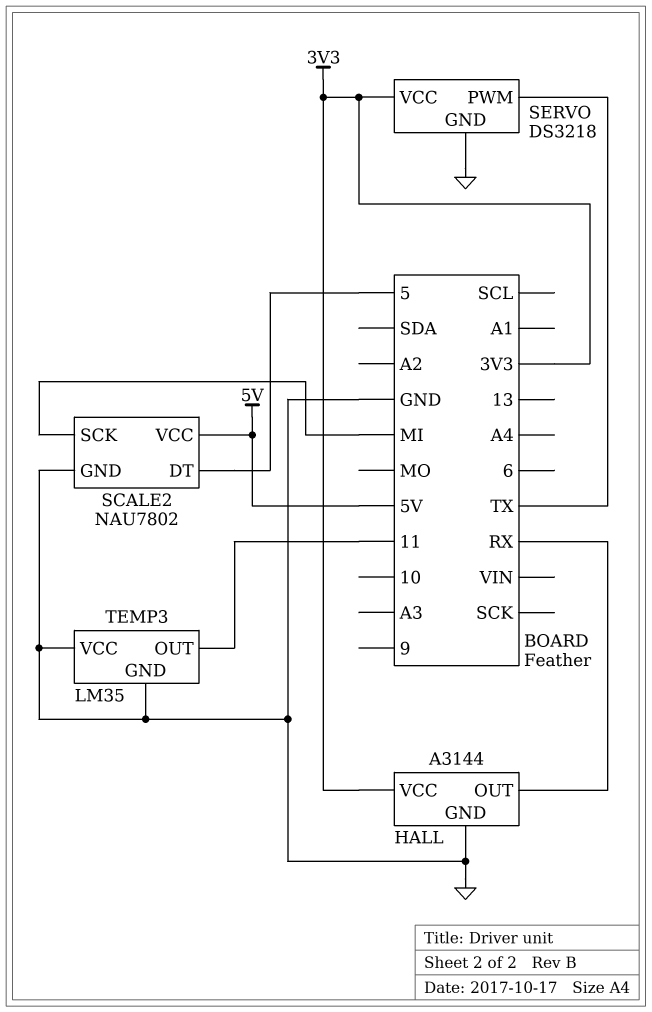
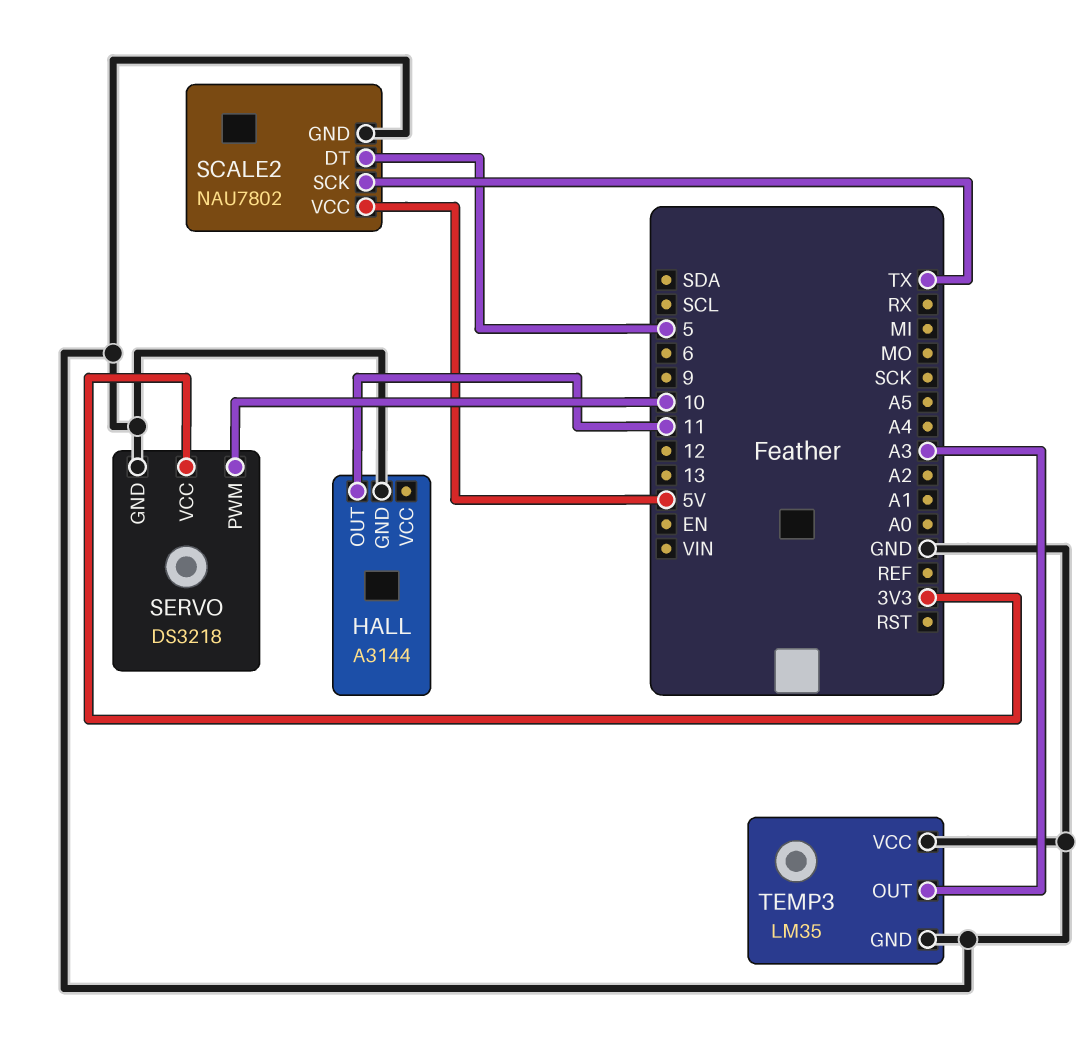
HALL pin OUT: RX -> 11
HALL pin VCC: 3V3 -> none
SCALE2 pin SCK: MI -> TX
SERVO pin PWM: TX -> 10
TEMP3 pin OUT: 11 -> A3

